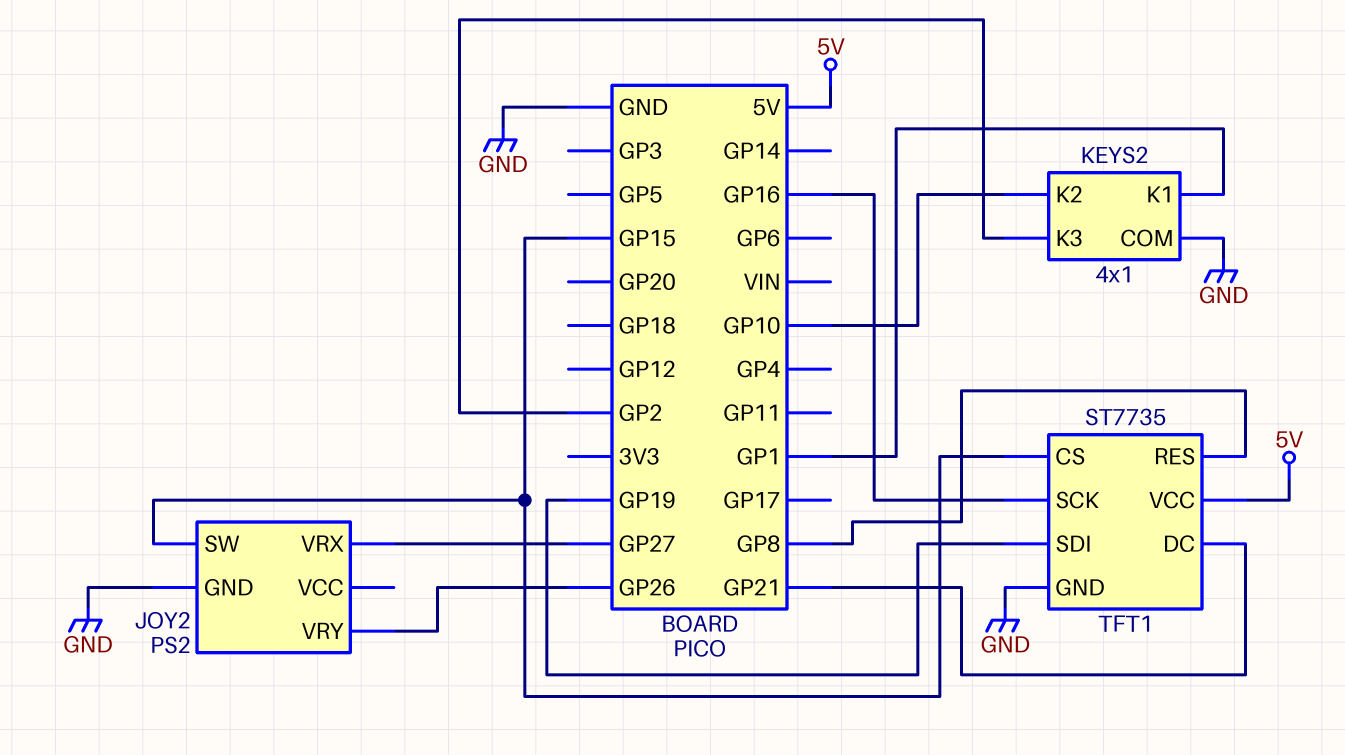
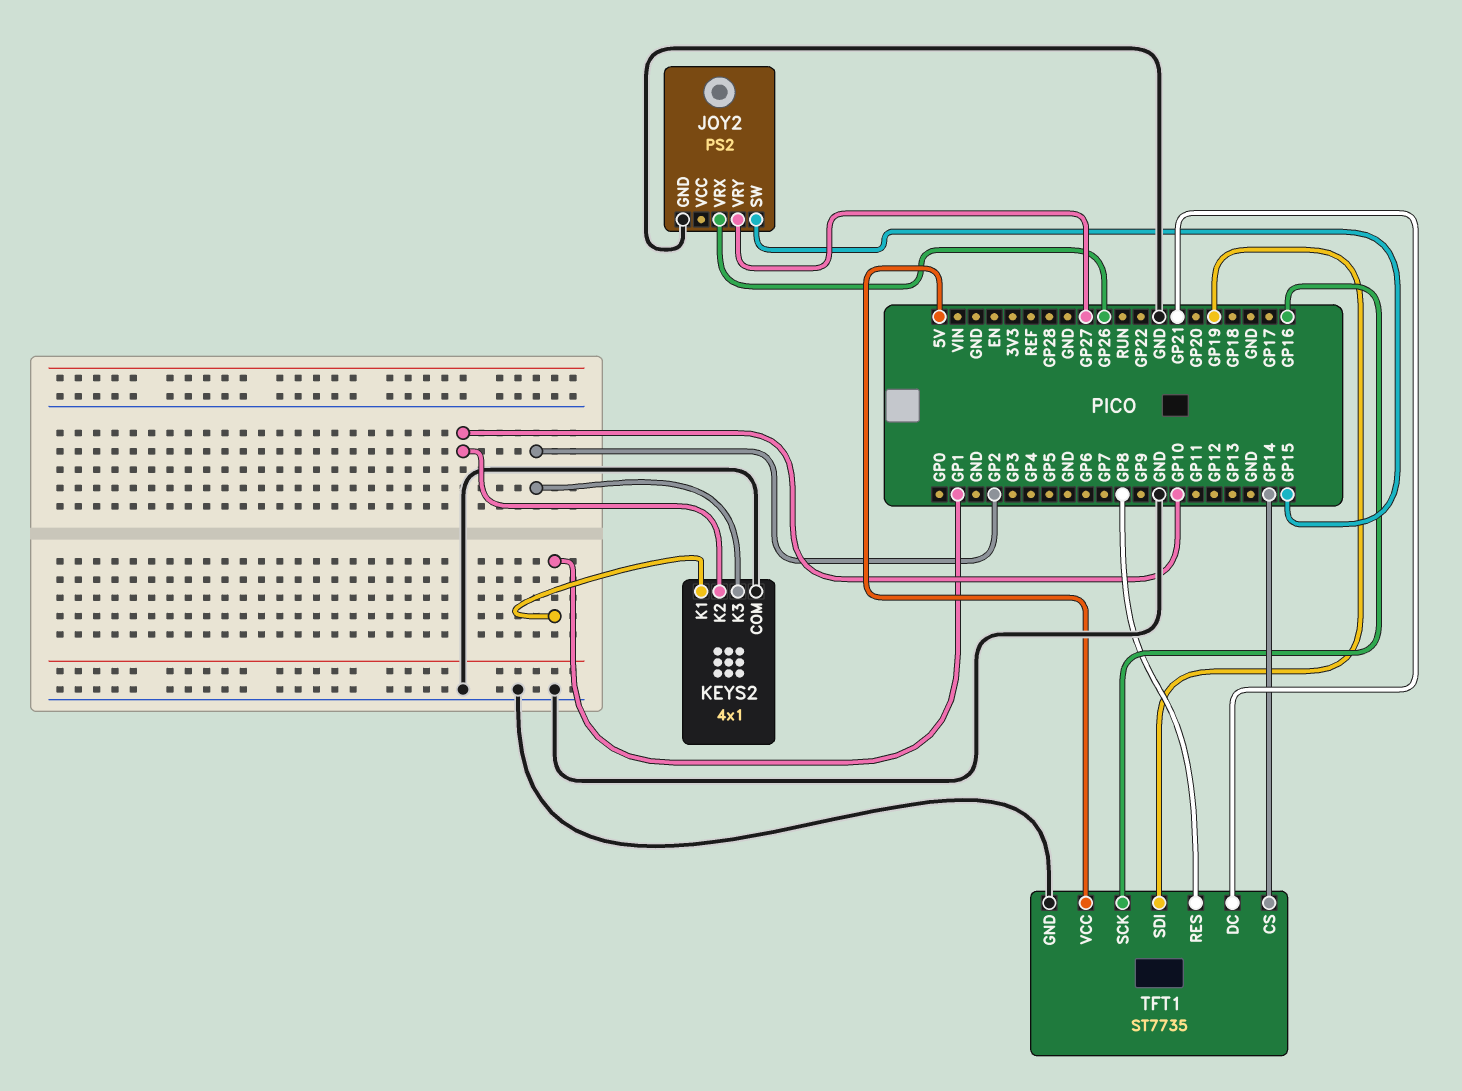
JOY2 pin VRX: GP27 -> GP26
JOY2 pin VRY: GP26 -> GP27
TFT1 pin CS: GP15 -> GP14

